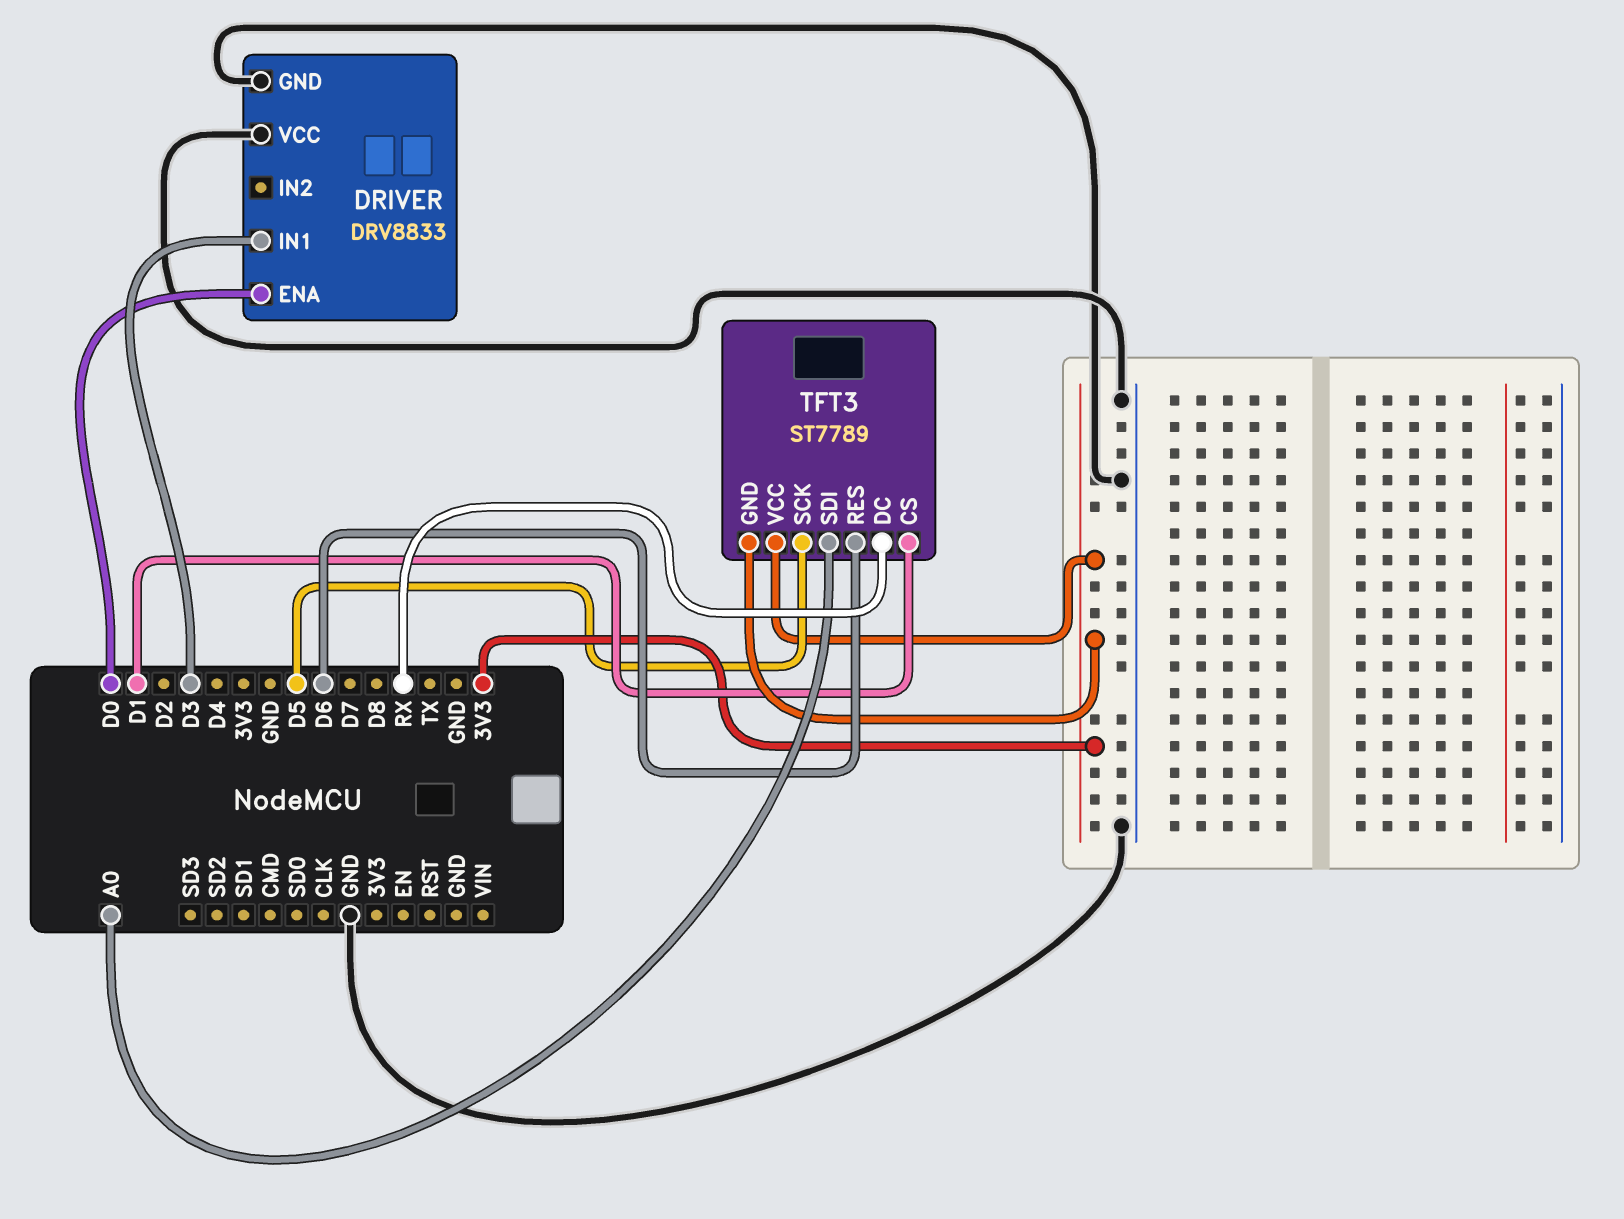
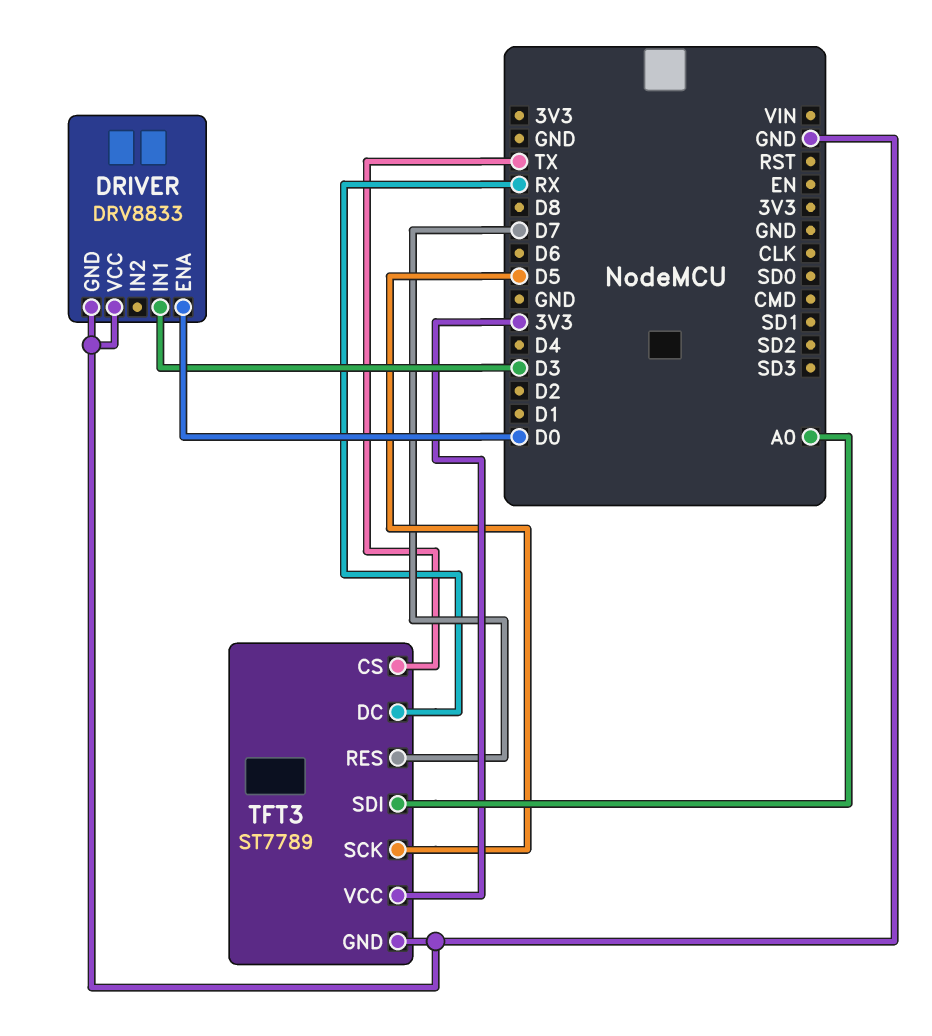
TFT3 pin CS: D1 -> TX
TFT3 pin GND: 3V3 -> GND
TFT3 pin RES: D6 -> D7

